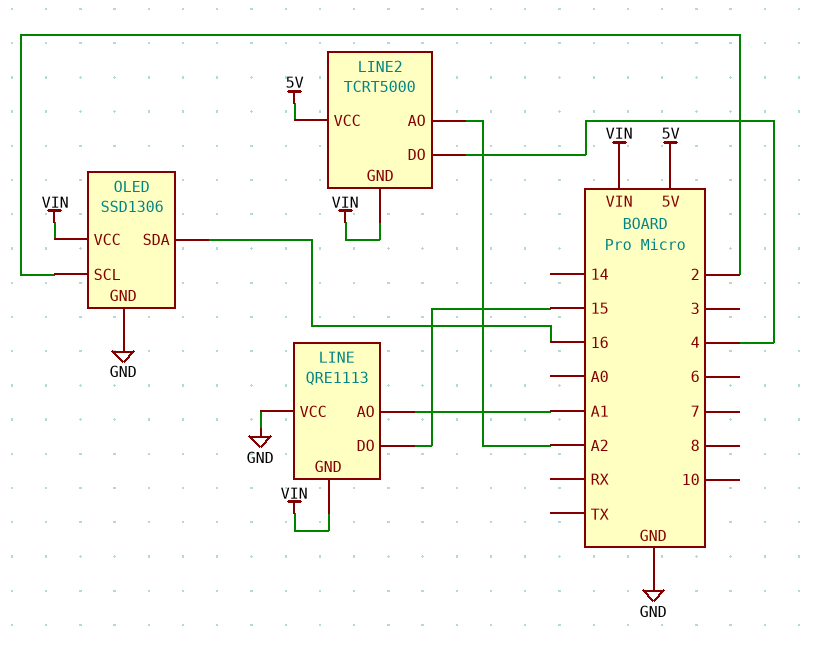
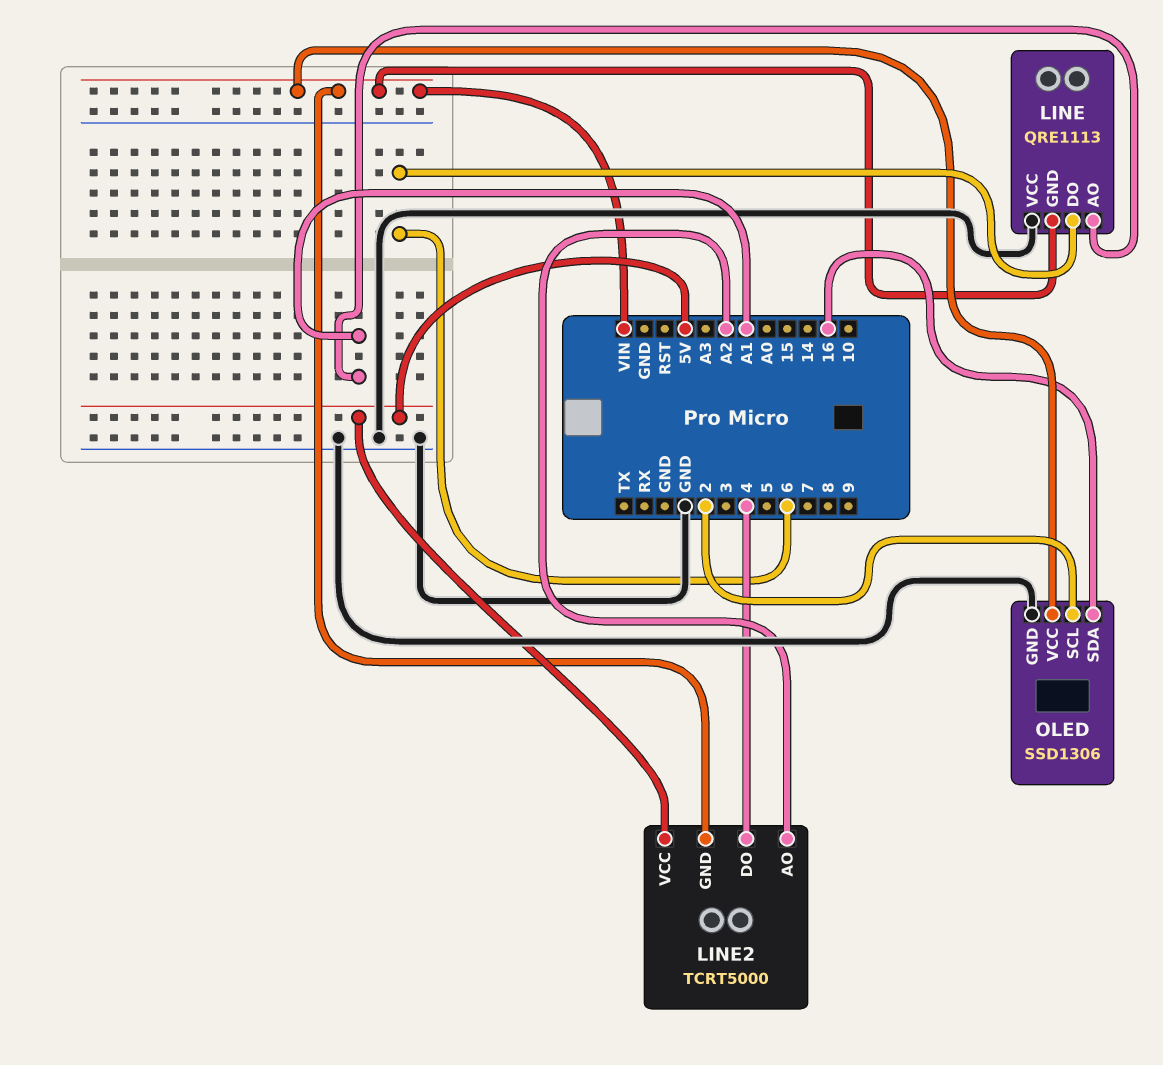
LINE pin DO: 15 -> 6

